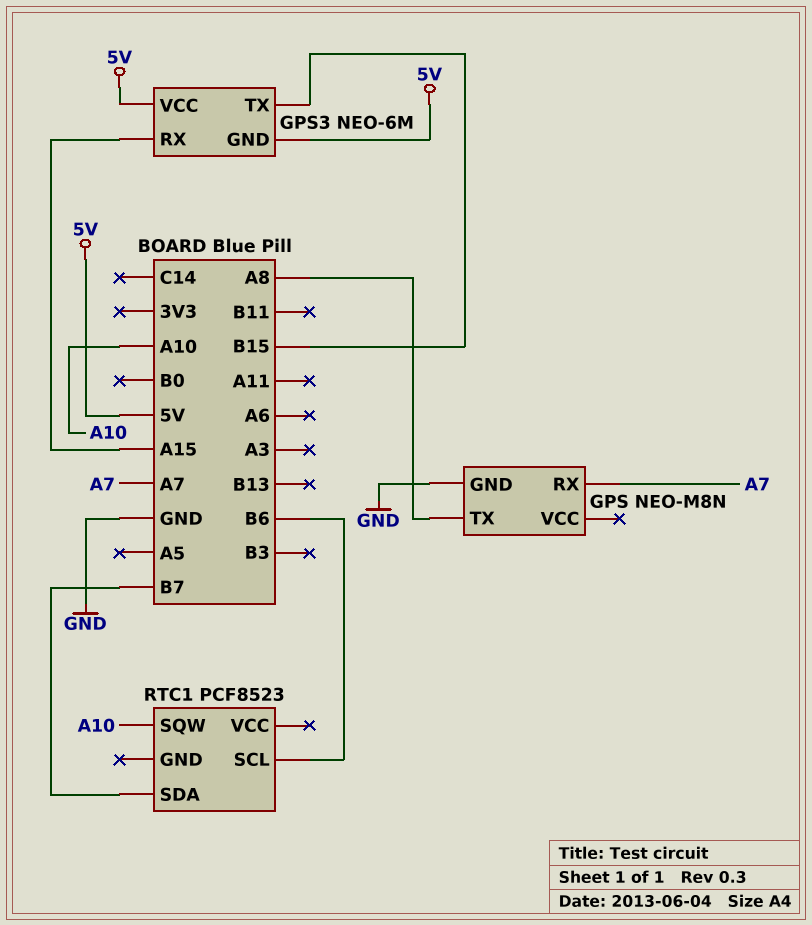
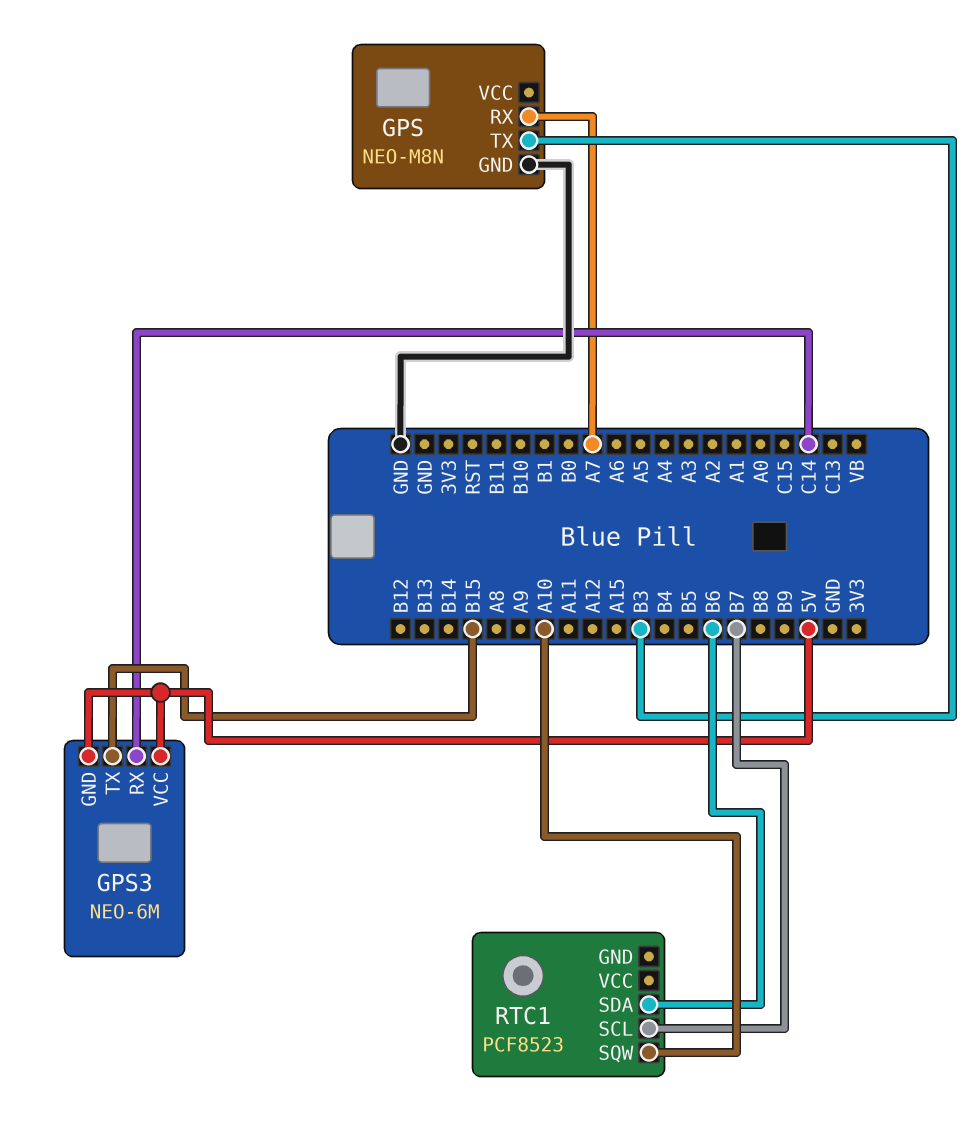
GPS pin TX: A8 -> B3
GPS3 pin RX: A15 -> C14
RTC1 pin SCL: B6 -> B7
RTC1 pin SDA: B7 -> B6

